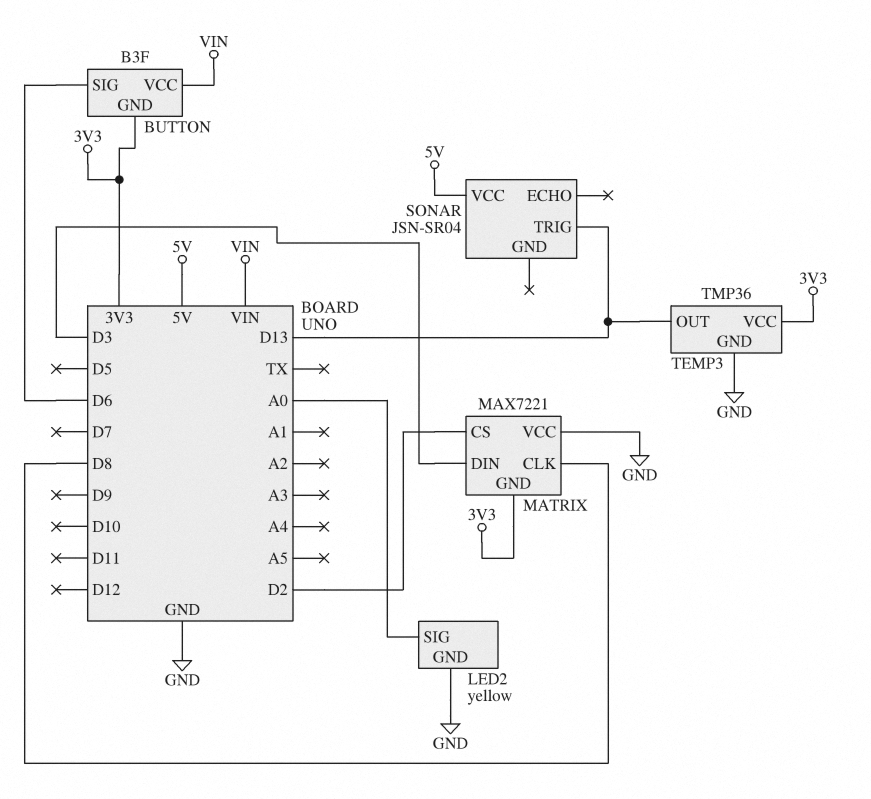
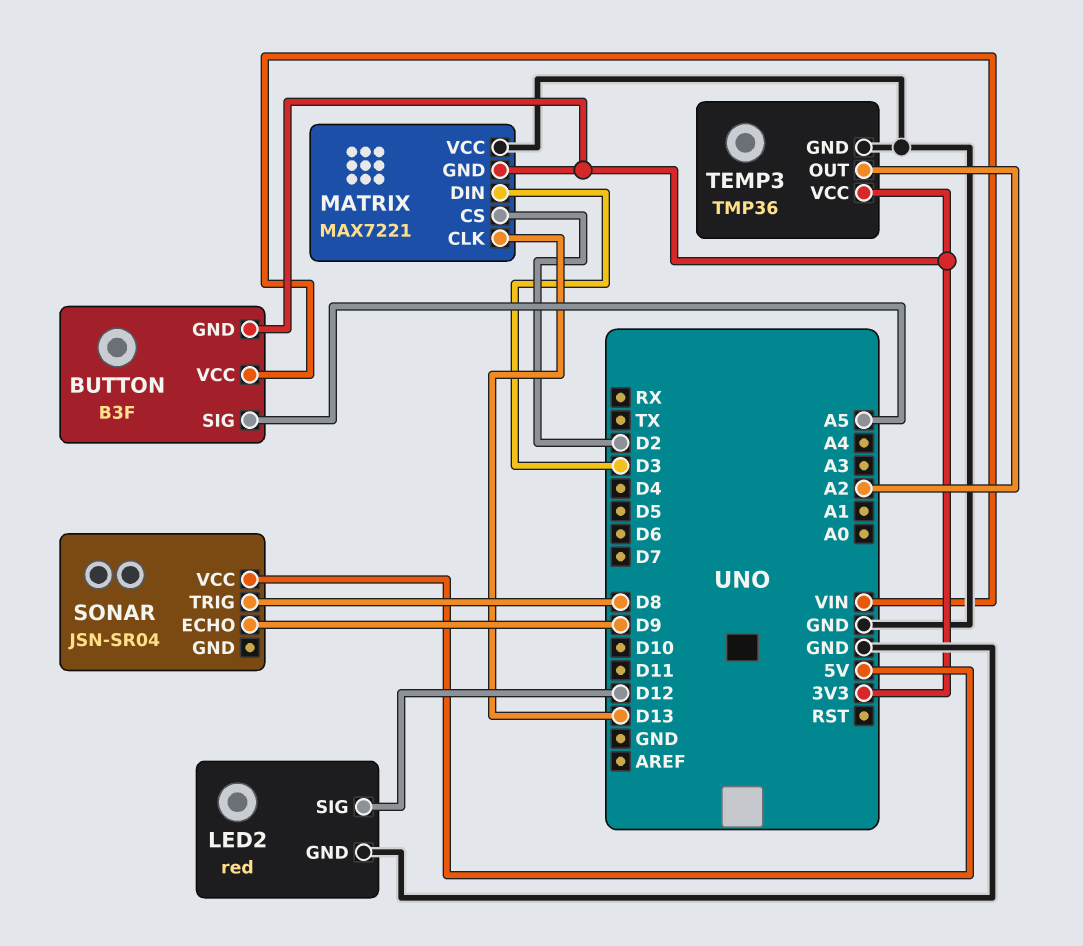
BUTTON pin SIG: D6 -> A5
LED2: yellow -> red
LED2 pin SIG: A0 -> D12
MATRIX pin CLK: D8 -> D13
SONAR pin ECHO: none -> D9
SONAR pin TRIG: D13 -> D8
TEMP3 pin OUT: D13 -> A2

